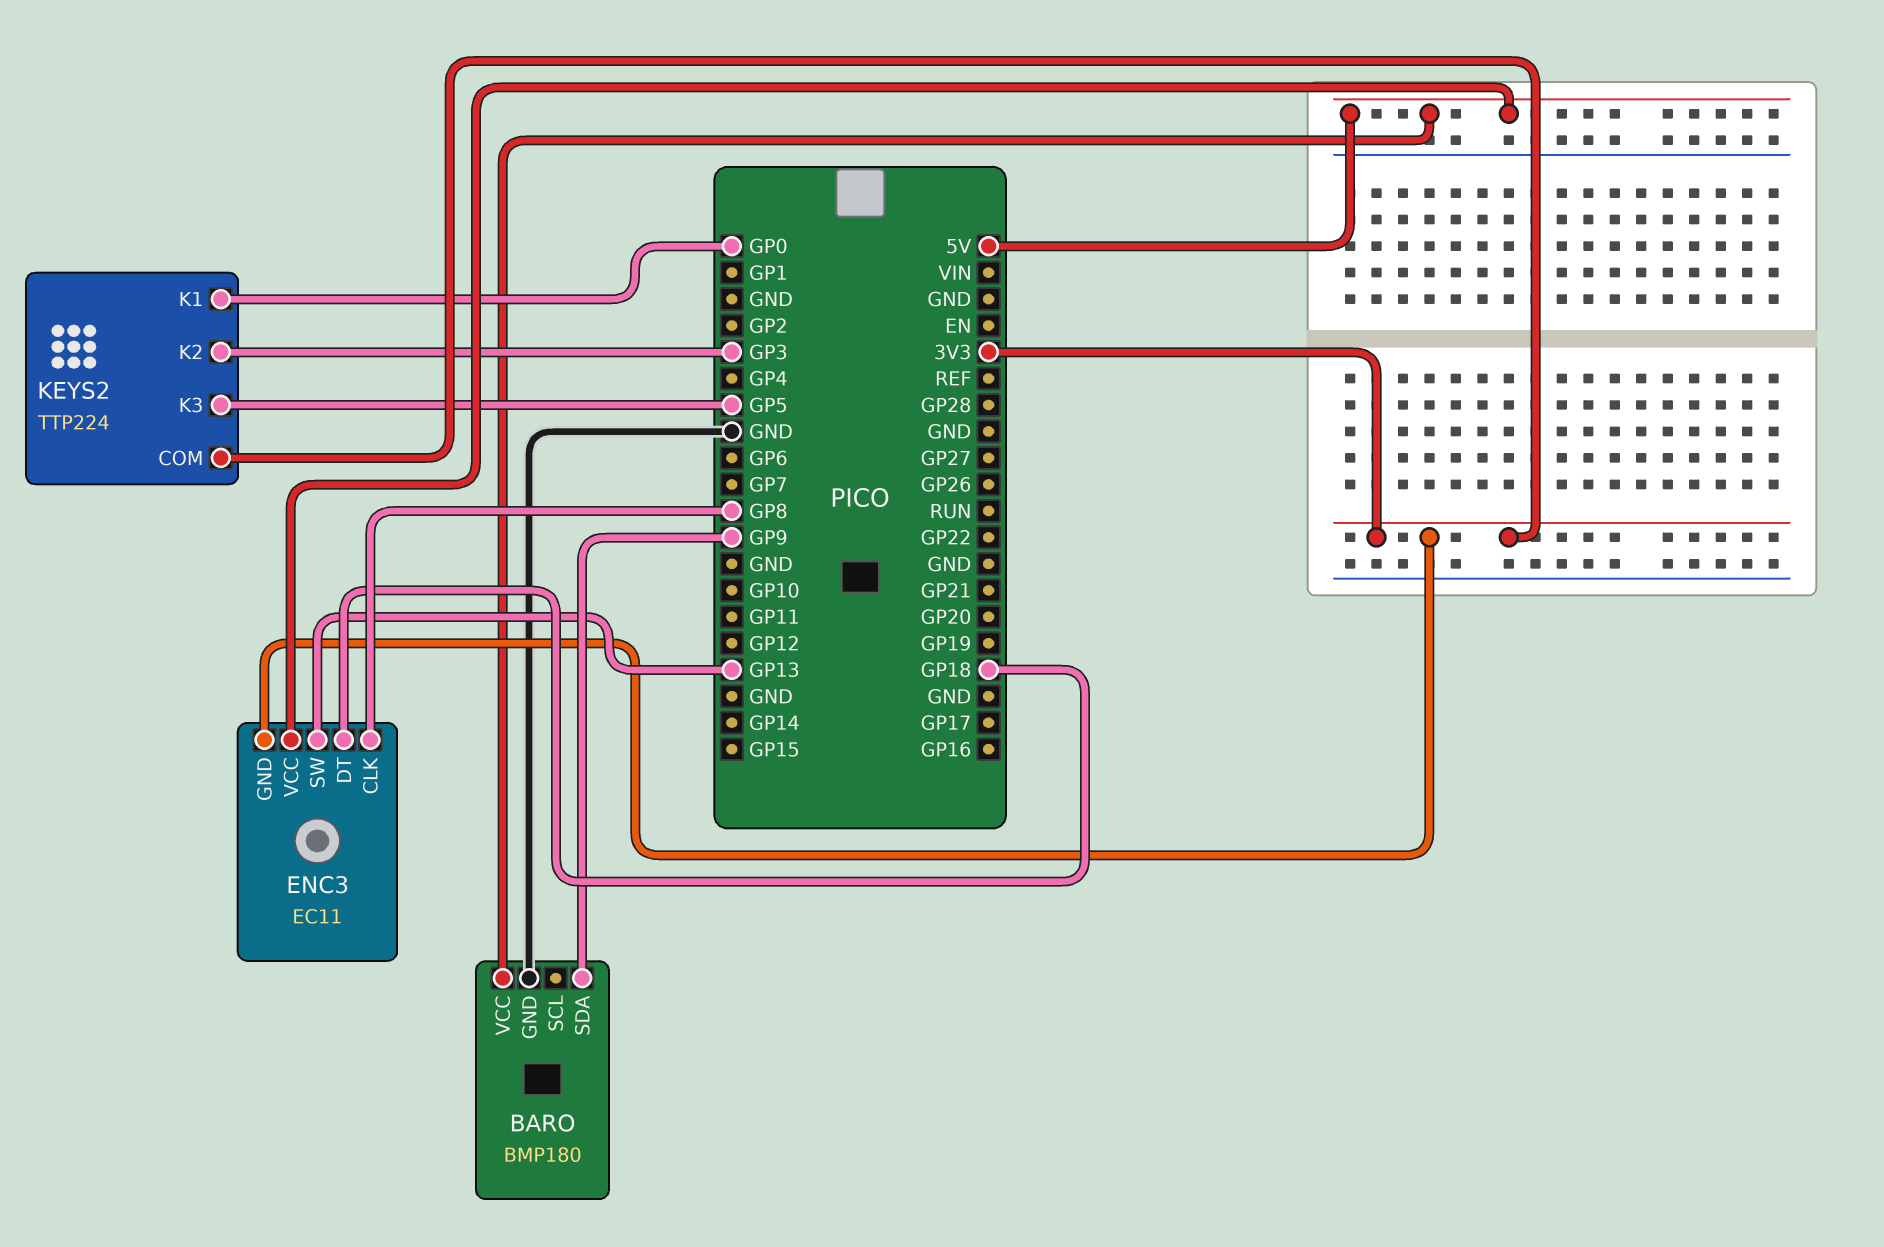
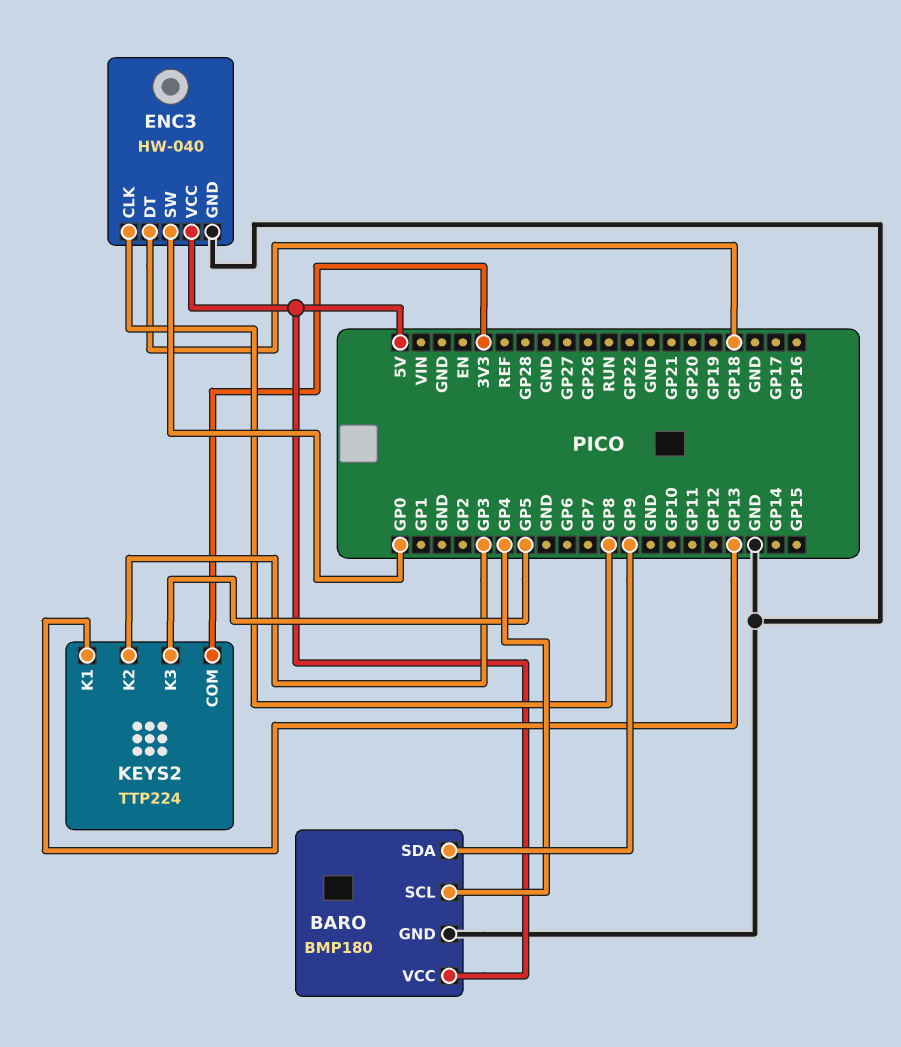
BARO pin SCL: none -> GP4
ENC3: EC11 -> HW-040
ENC3 pin GND: 3V3 -> GND
ENC3 pin SW: GP13 -> GP0
KEYS2 pin K1: GP0 -> GP13

